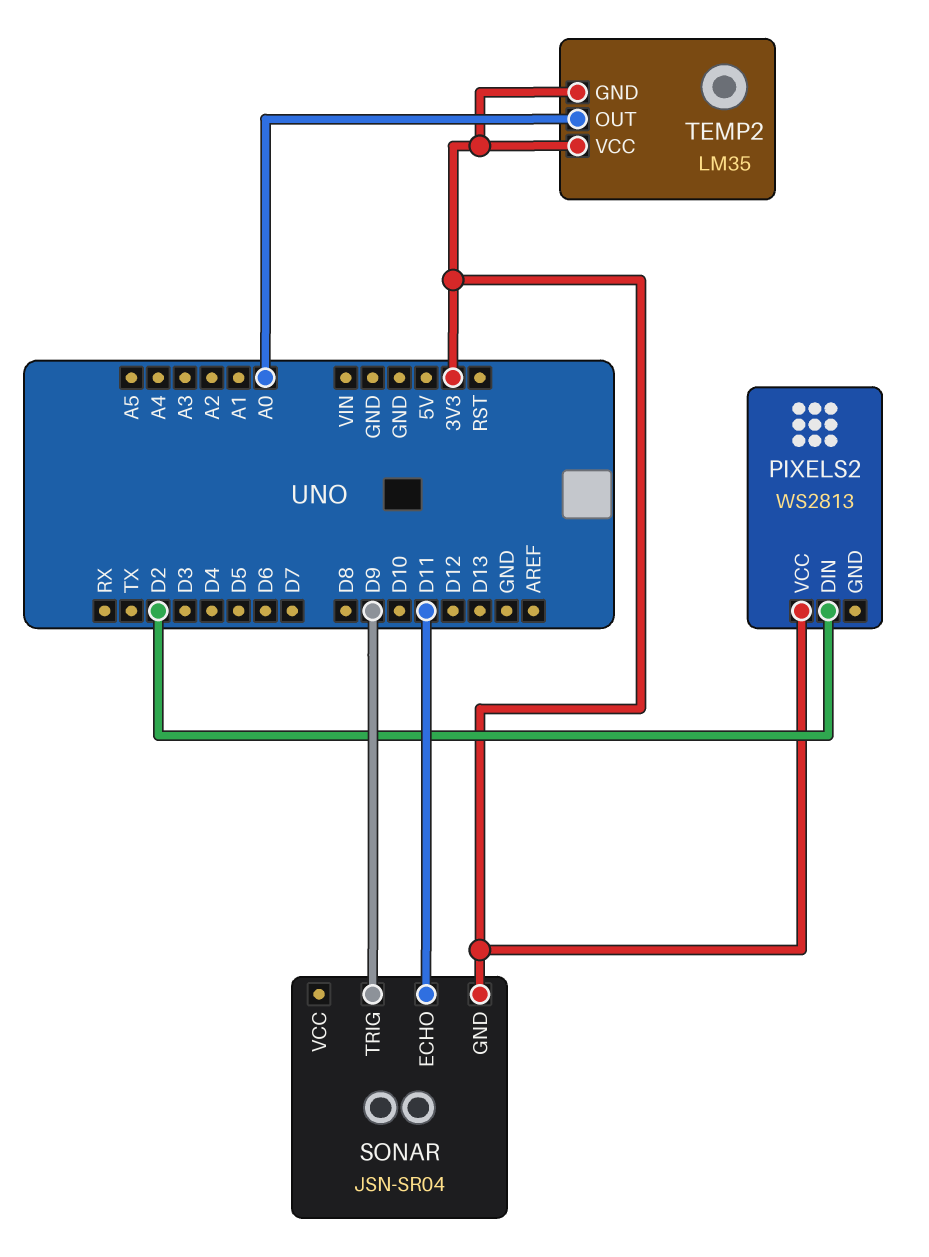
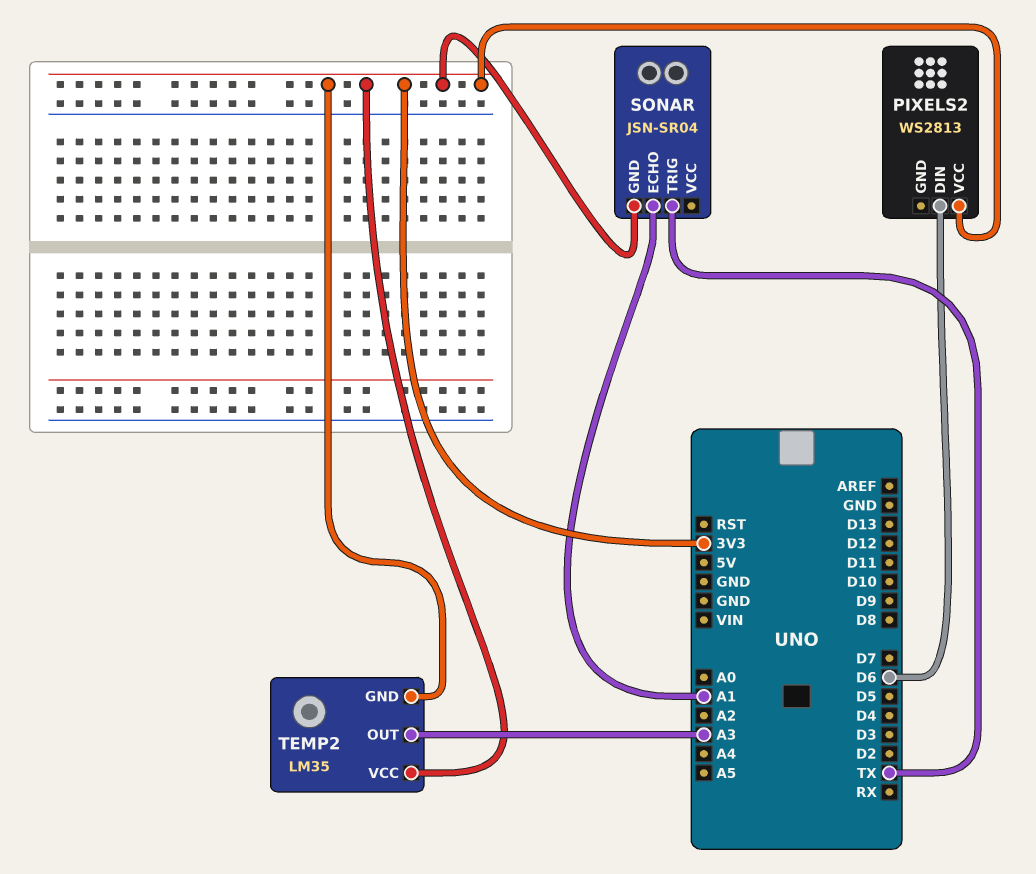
PIXELS2 pin DIN: D2 -> D6
SONAR pin ECHO: D11 -> A1
SONAR pin TRIG: D9 -> TX
TEMP2 pin OUT: A0 -> A3

